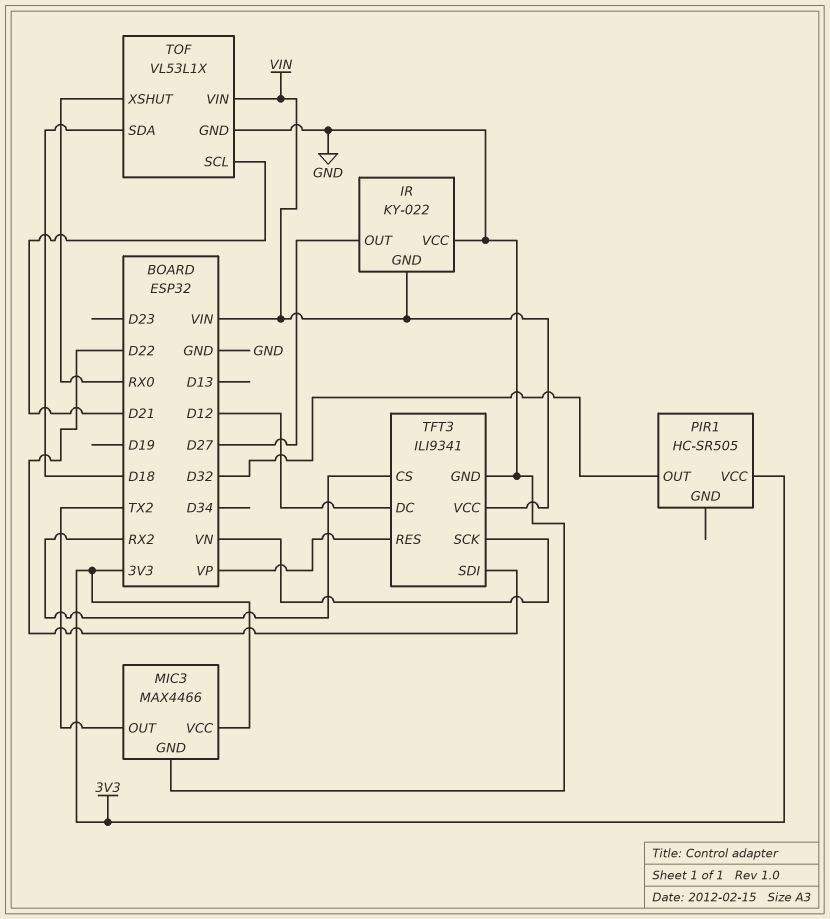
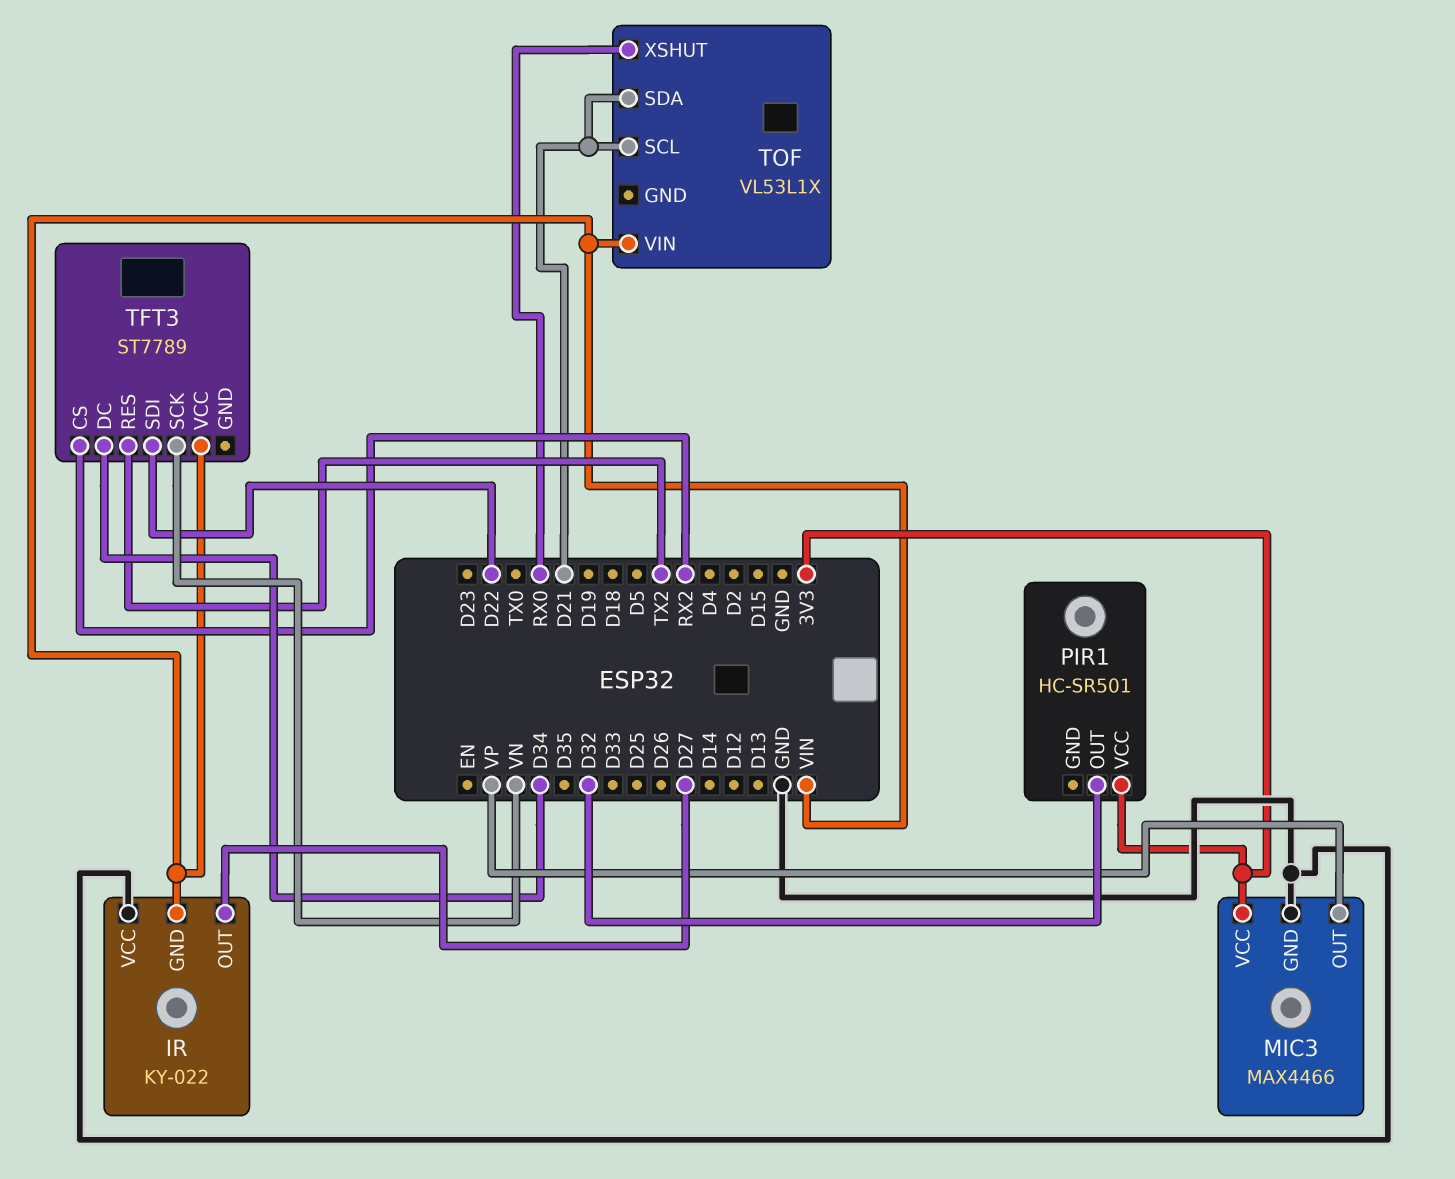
MIC3 pin OUT: TX2 -> VP
PIR1: HC-SR505 -> HC-SR501
TFT3: ILI9341 -> ST7789
TFT3 pin DC: D12 -> D34
TFT3 pin GND: GND -> none
TFT3 pin RES: VP -> TX2
TOF pin GND: GND -> none
TOF pin SDA: D18 -> D21

